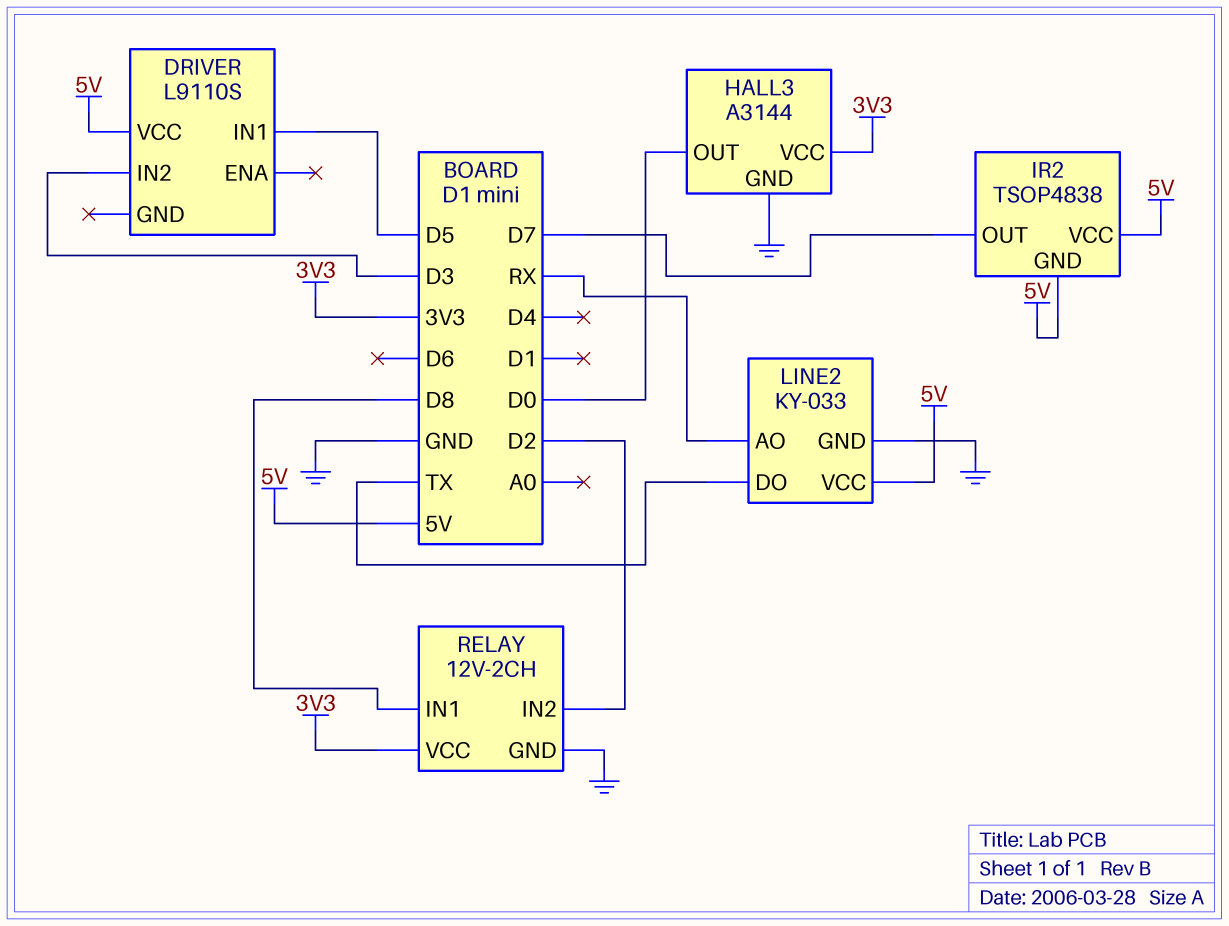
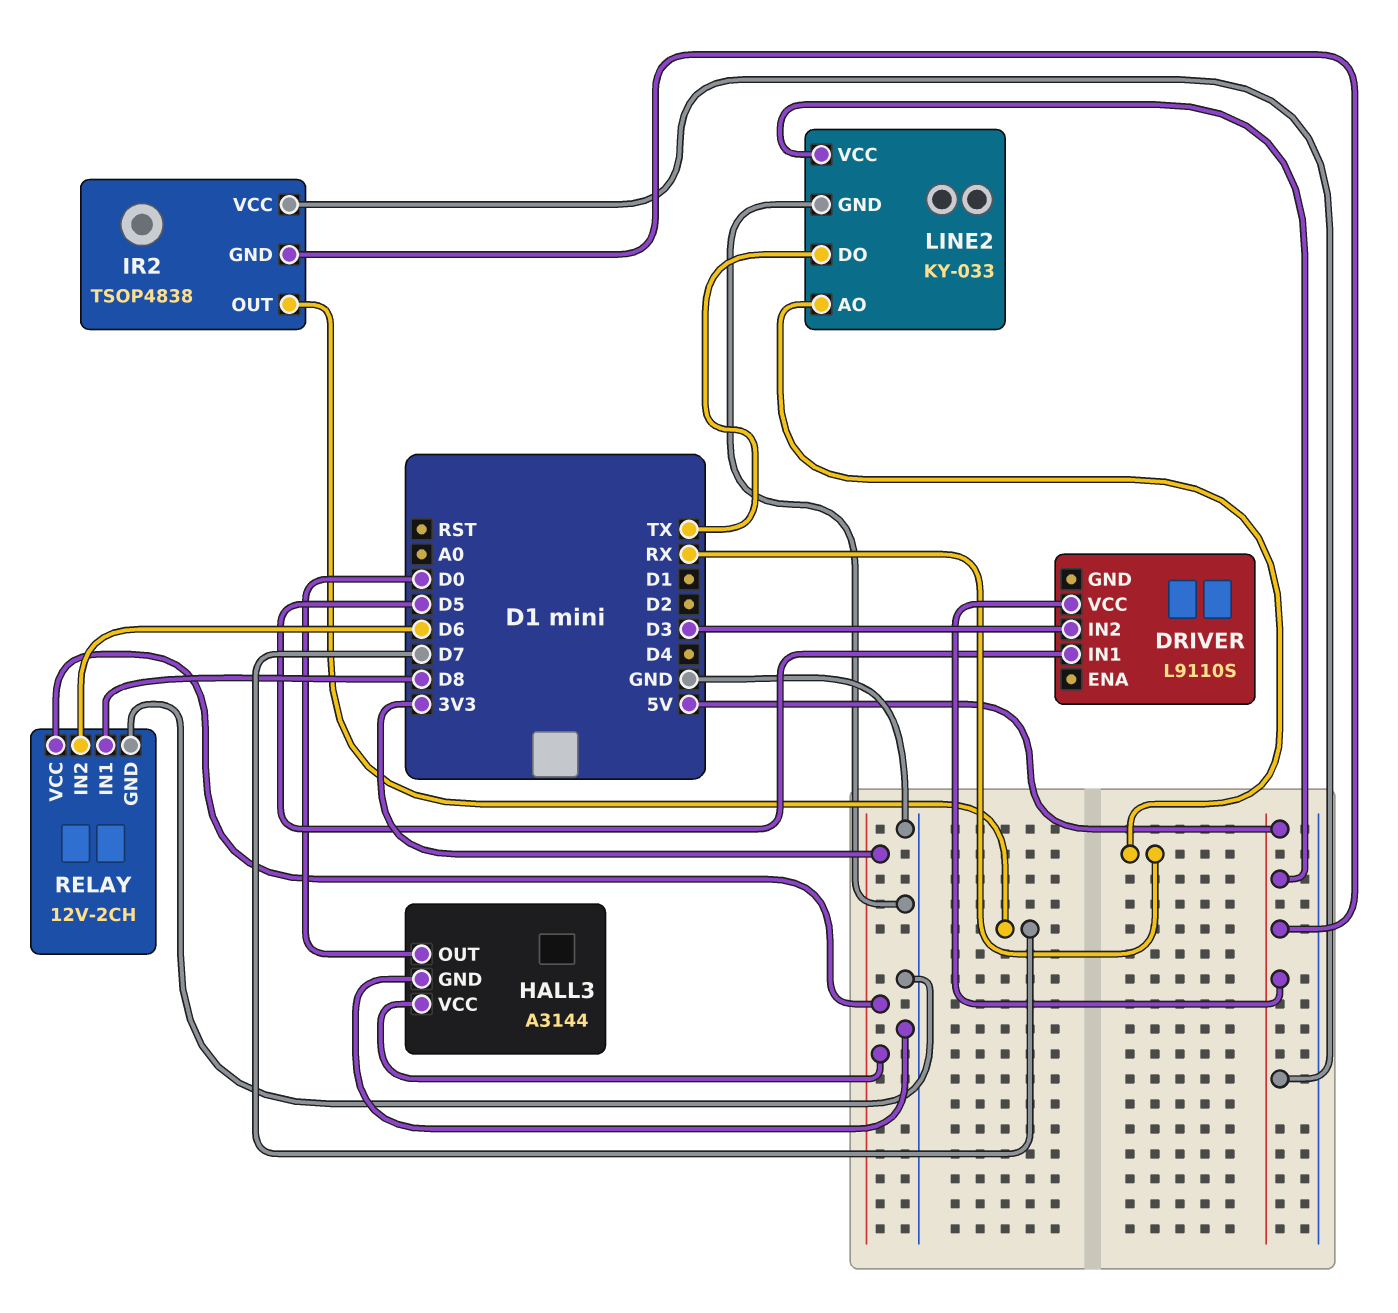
RELAY pin IN2: D2 -> D6

